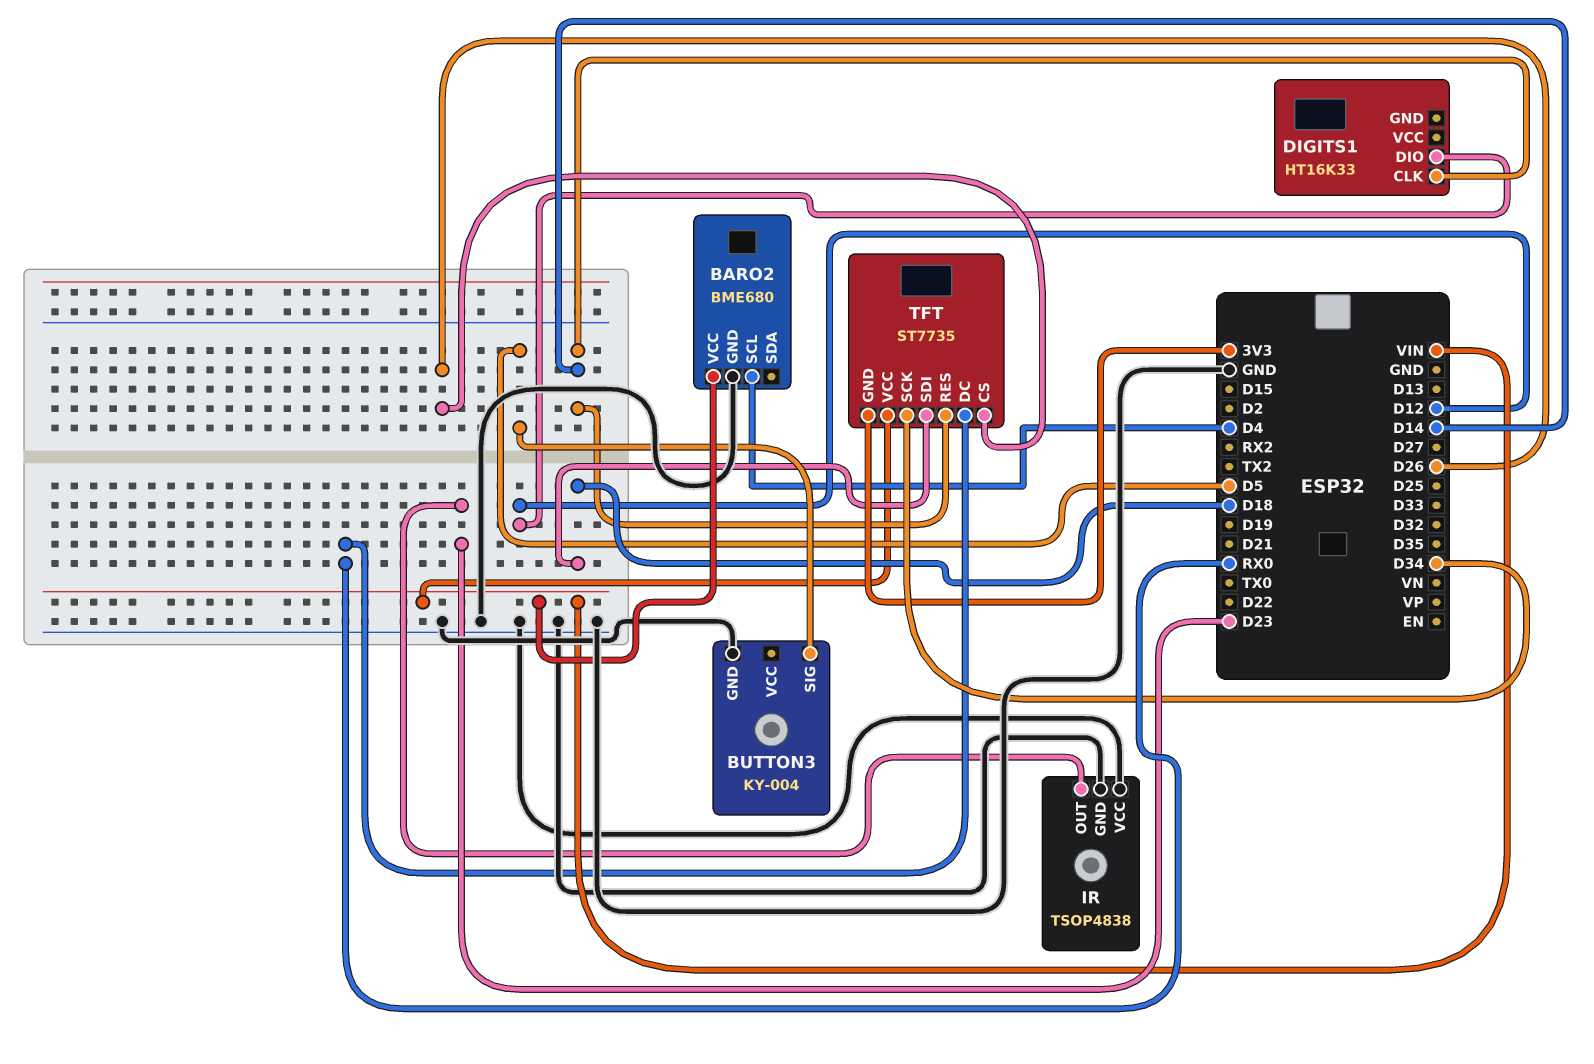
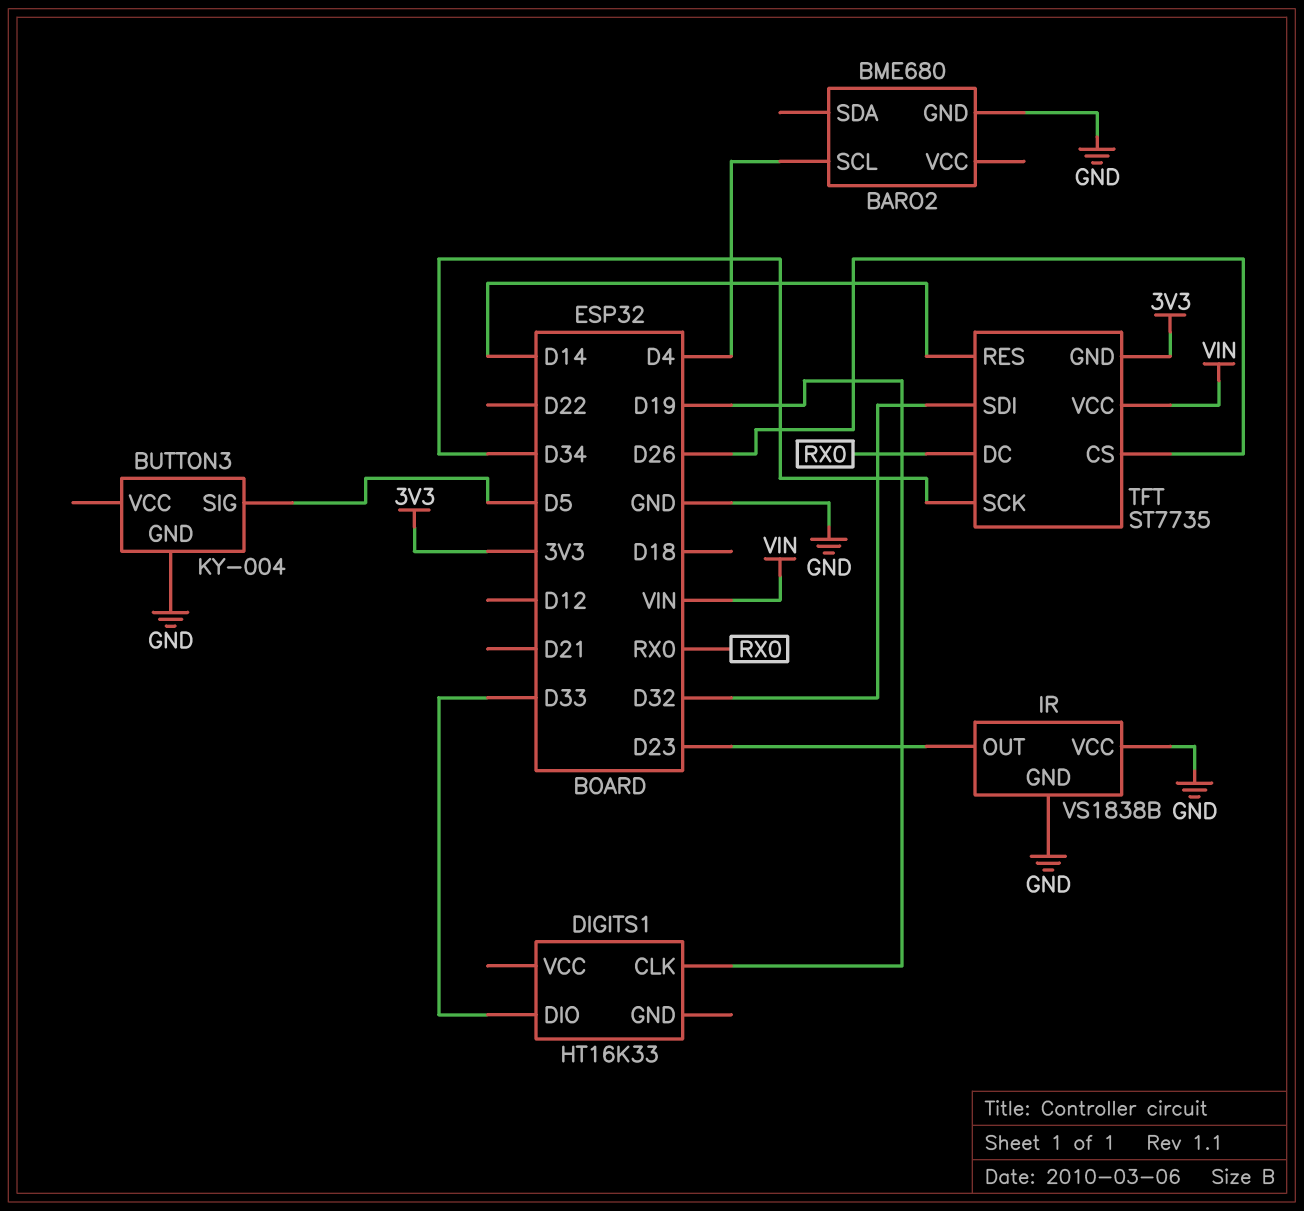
BARO2 pin VCC: VIN -> none
DIGITS1 pin CLK: D14 -> D19
DIGITS1 pin DIO: D12 -> D33
IR: TSOP4838 -> VS1838B
TFT pin SDI: D18 -> D32

